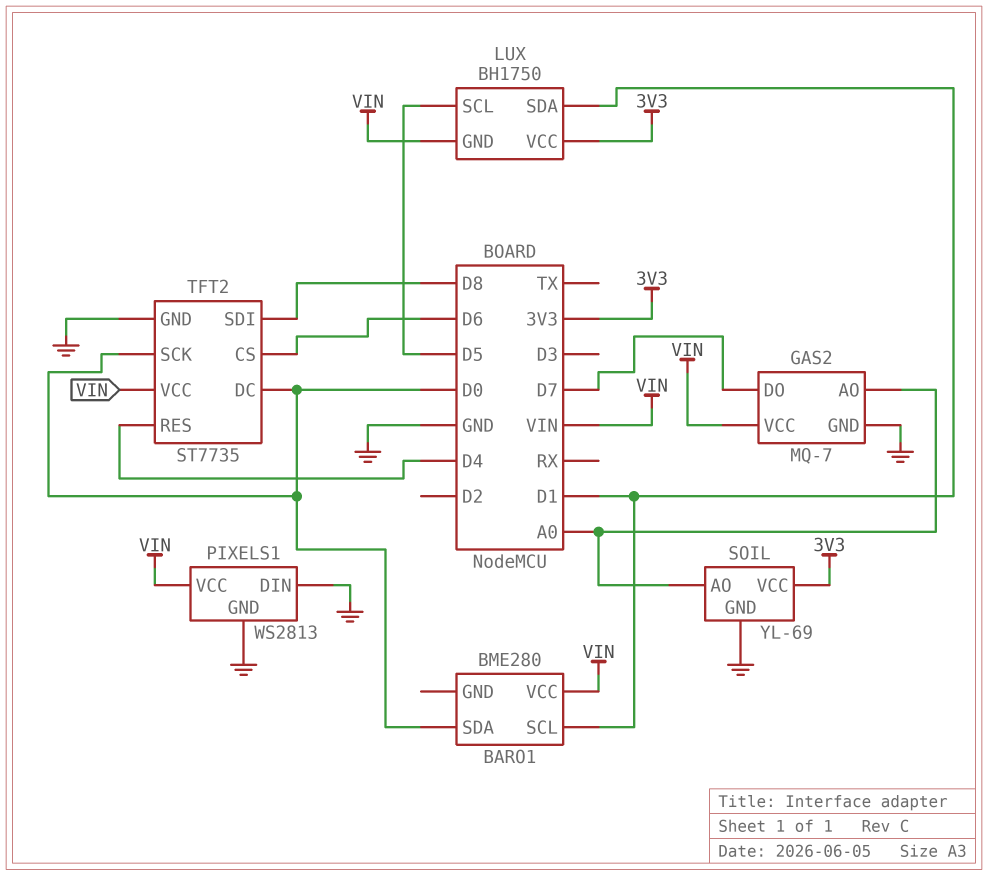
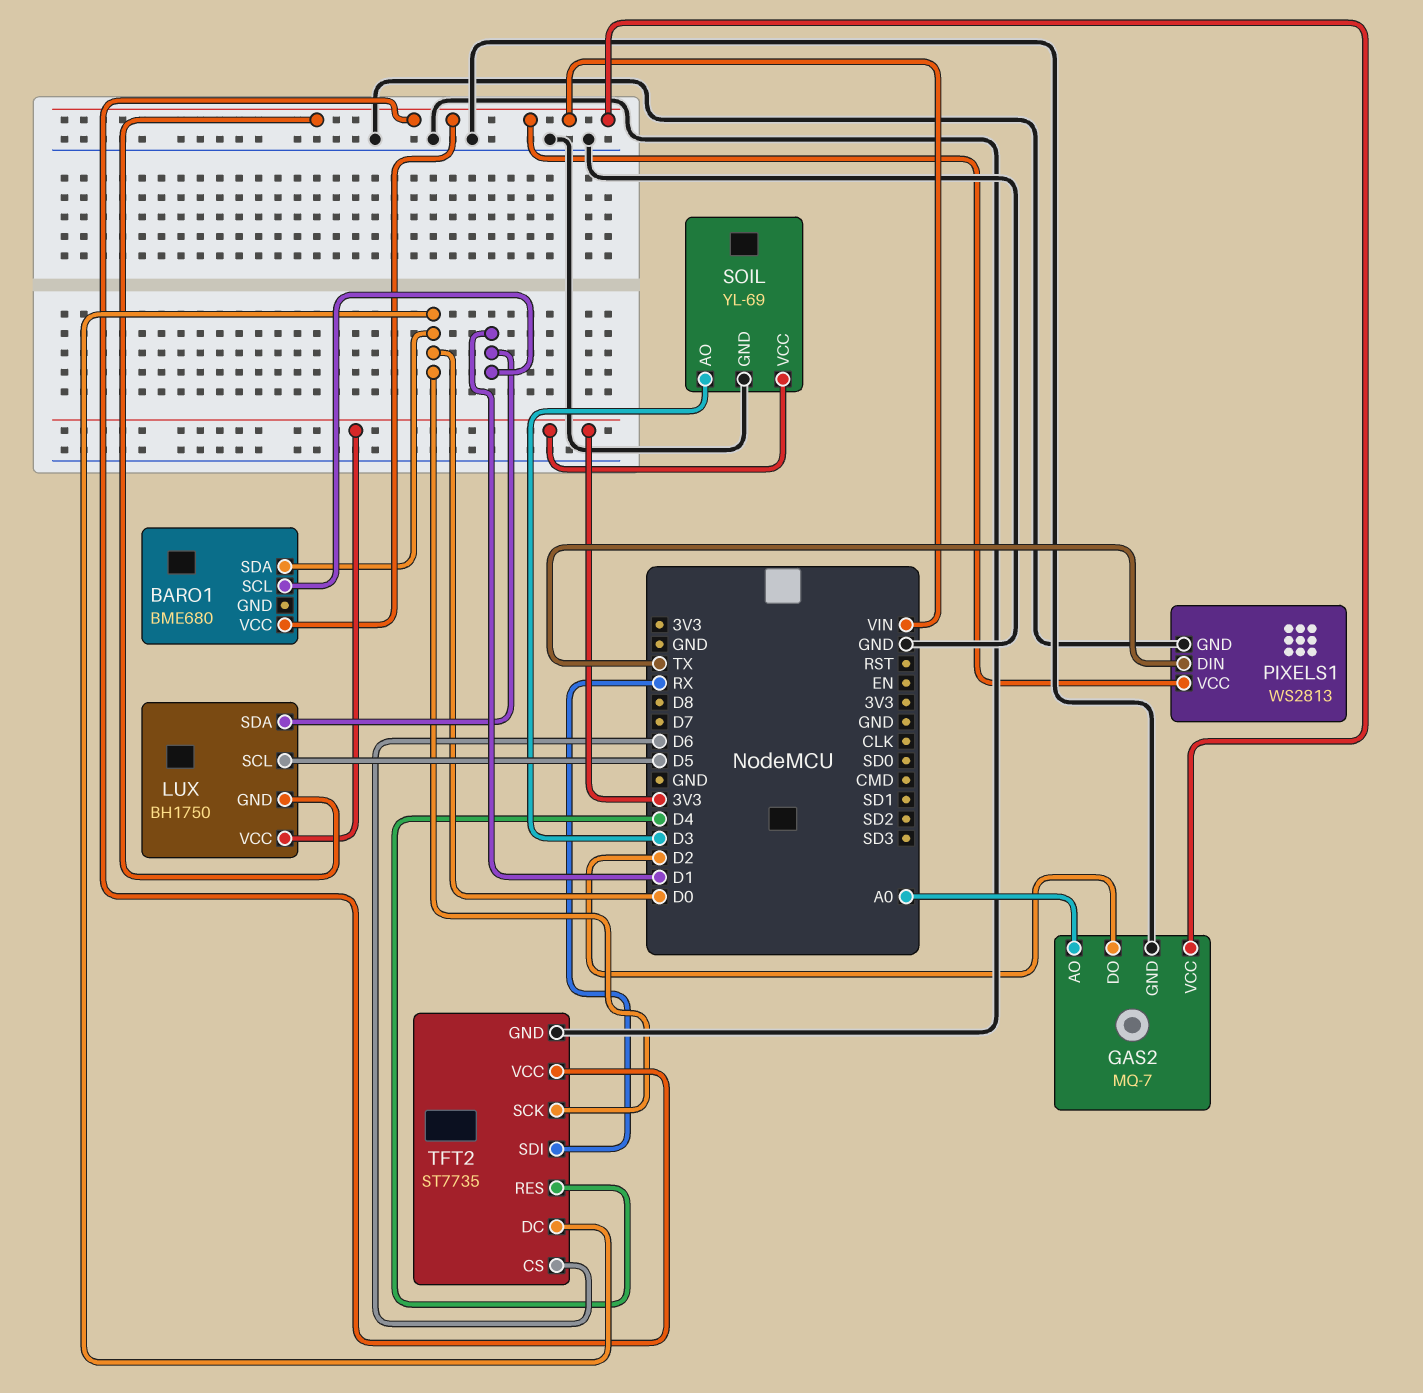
BARO1: BME280 -> BME680
GAS2 pin DO: D7 -> D2
PIXELS1 pin DIN: GND -> TX
SOIL pin AO: A0 -> D3
TFT2 pin SDI: D8 -> RX

